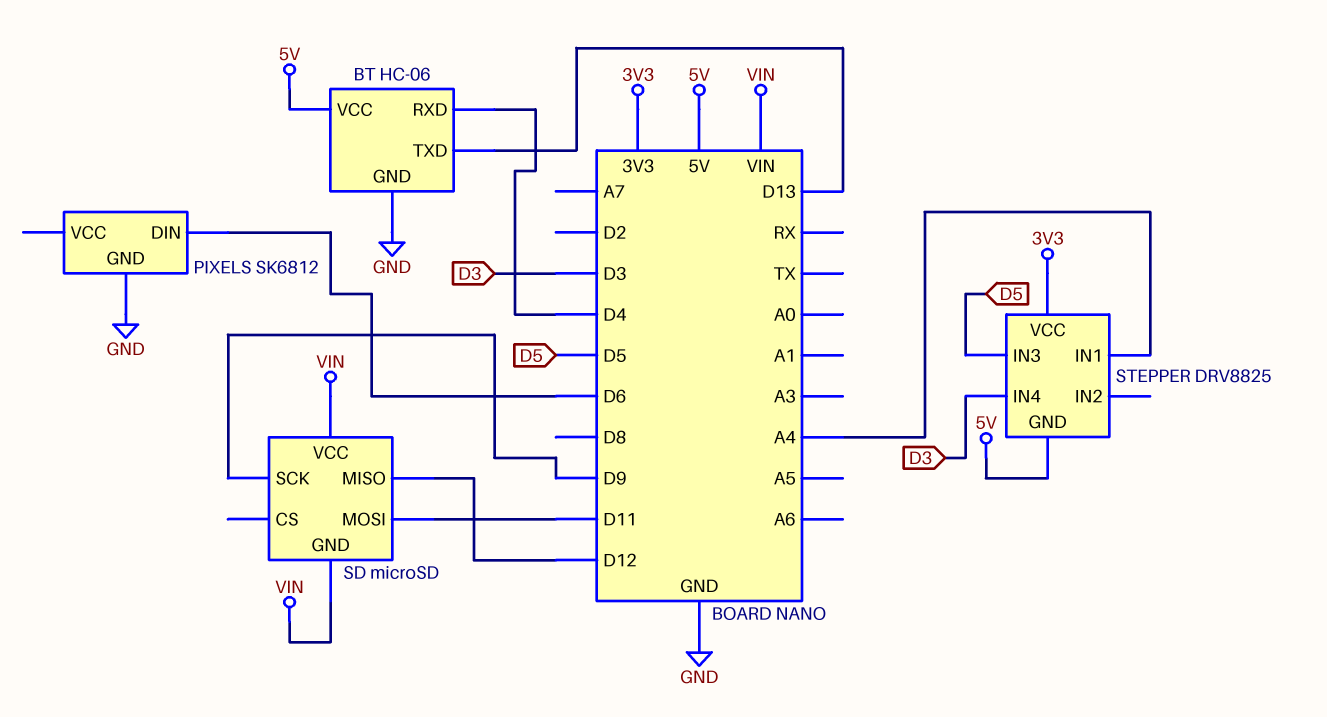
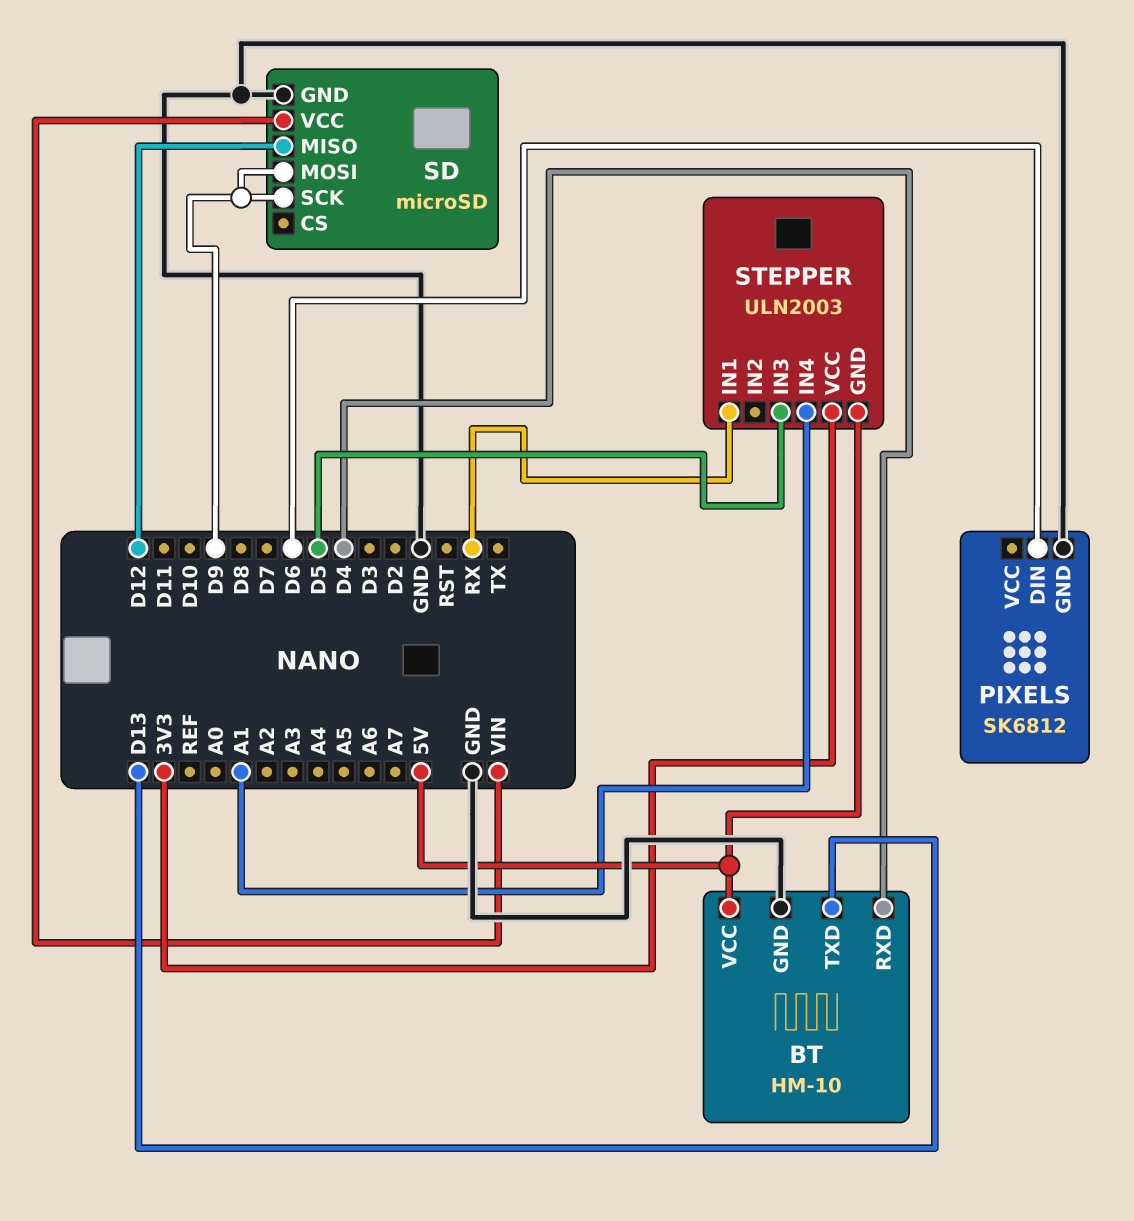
BT: HC-06 -> HM-10
SD pin GND: VIN -> GND
SD pin MOSI: D11 -> D9
STEPPER: DRV8825 -> ULN2003
STEPPER pin IN1: A4 -> RX
STEPPER pin IN4: D3 -> A1

